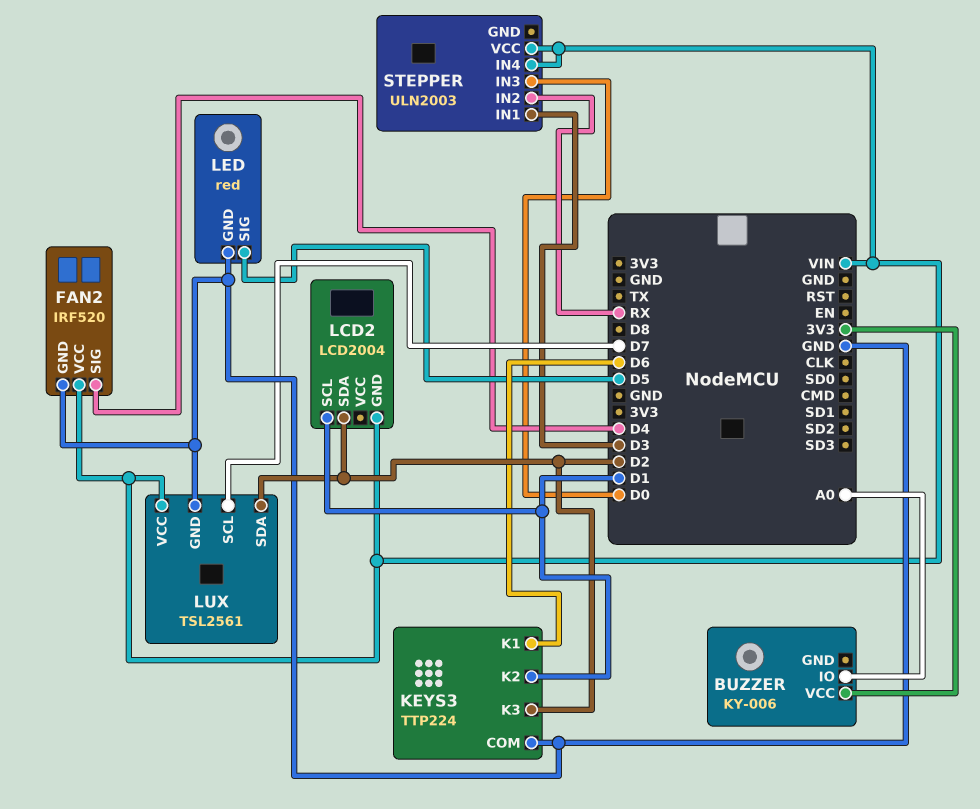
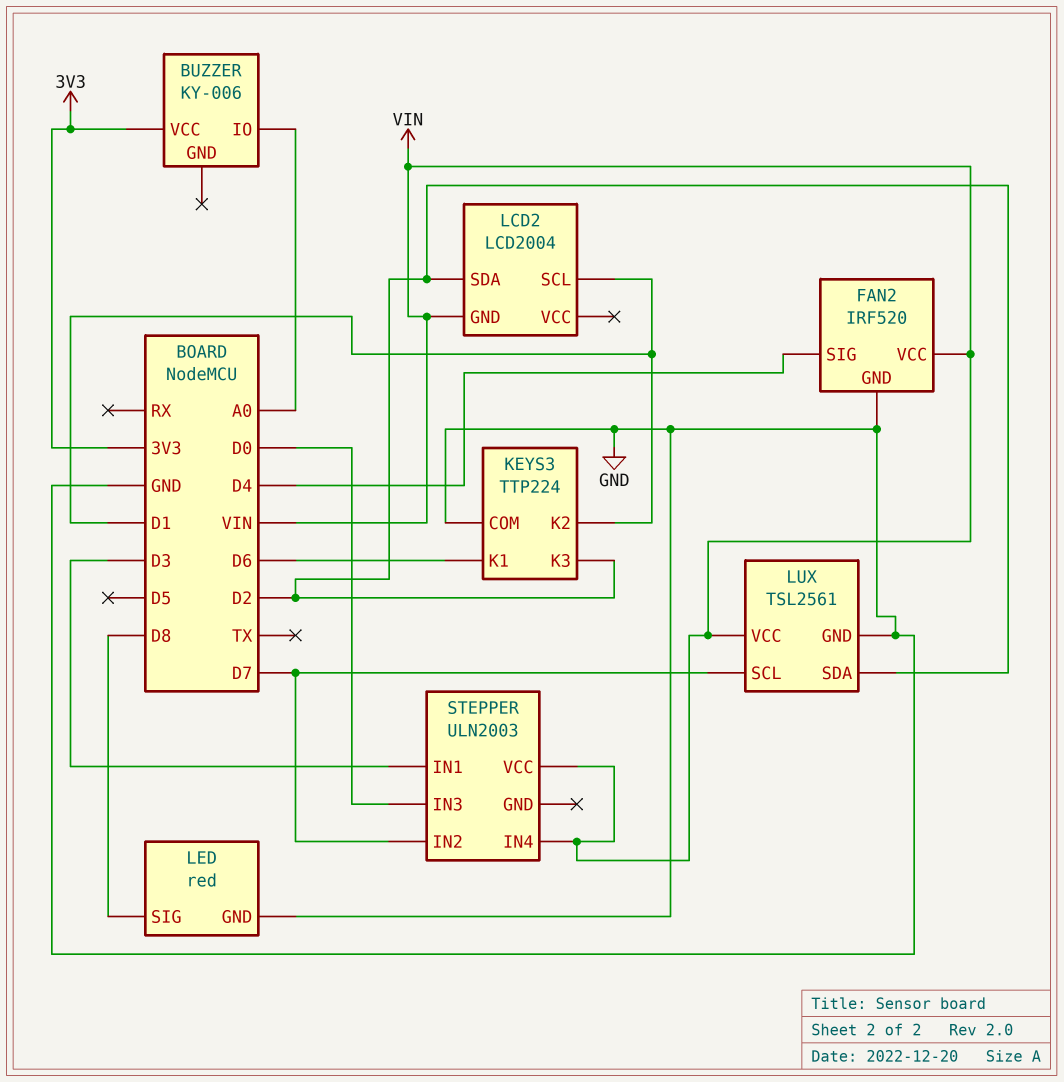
LED pin SIG: D5 -> D8
STEPPER pin IN2: RX -> D7

